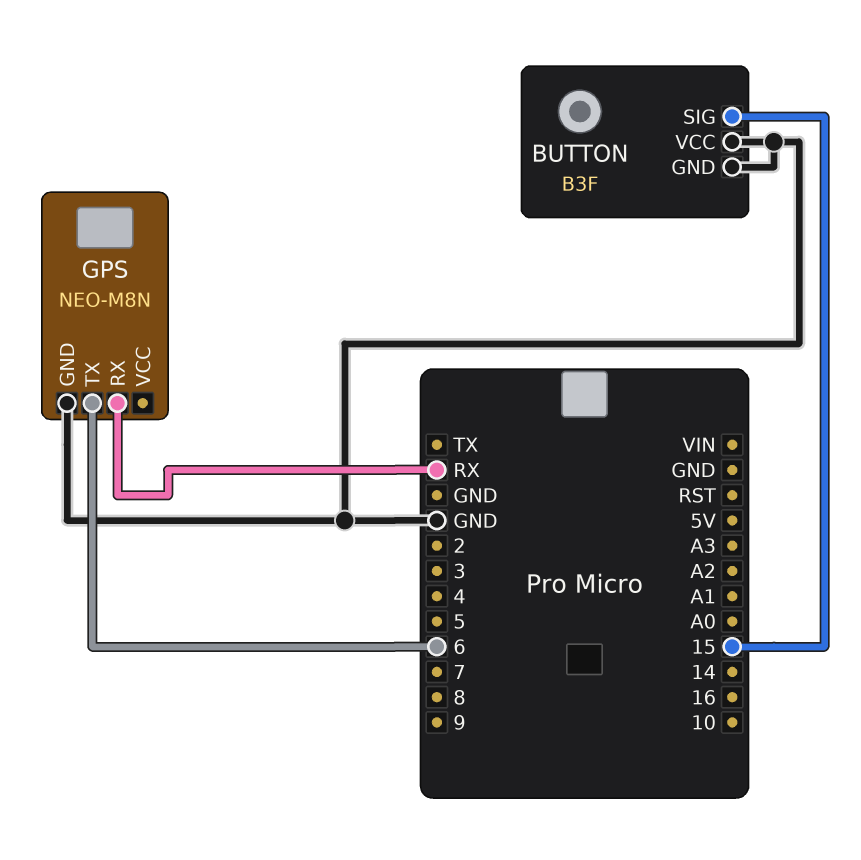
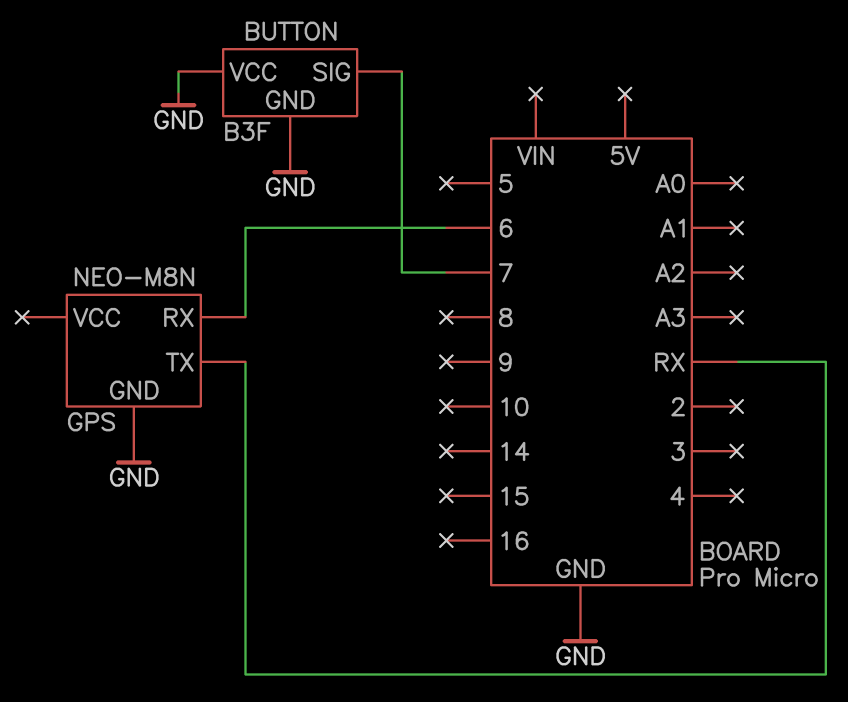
BUTTON pin SIG: 15 -> 7
GPS pin RX: RX -> 6
GPS pin TX: 6 -> RX

